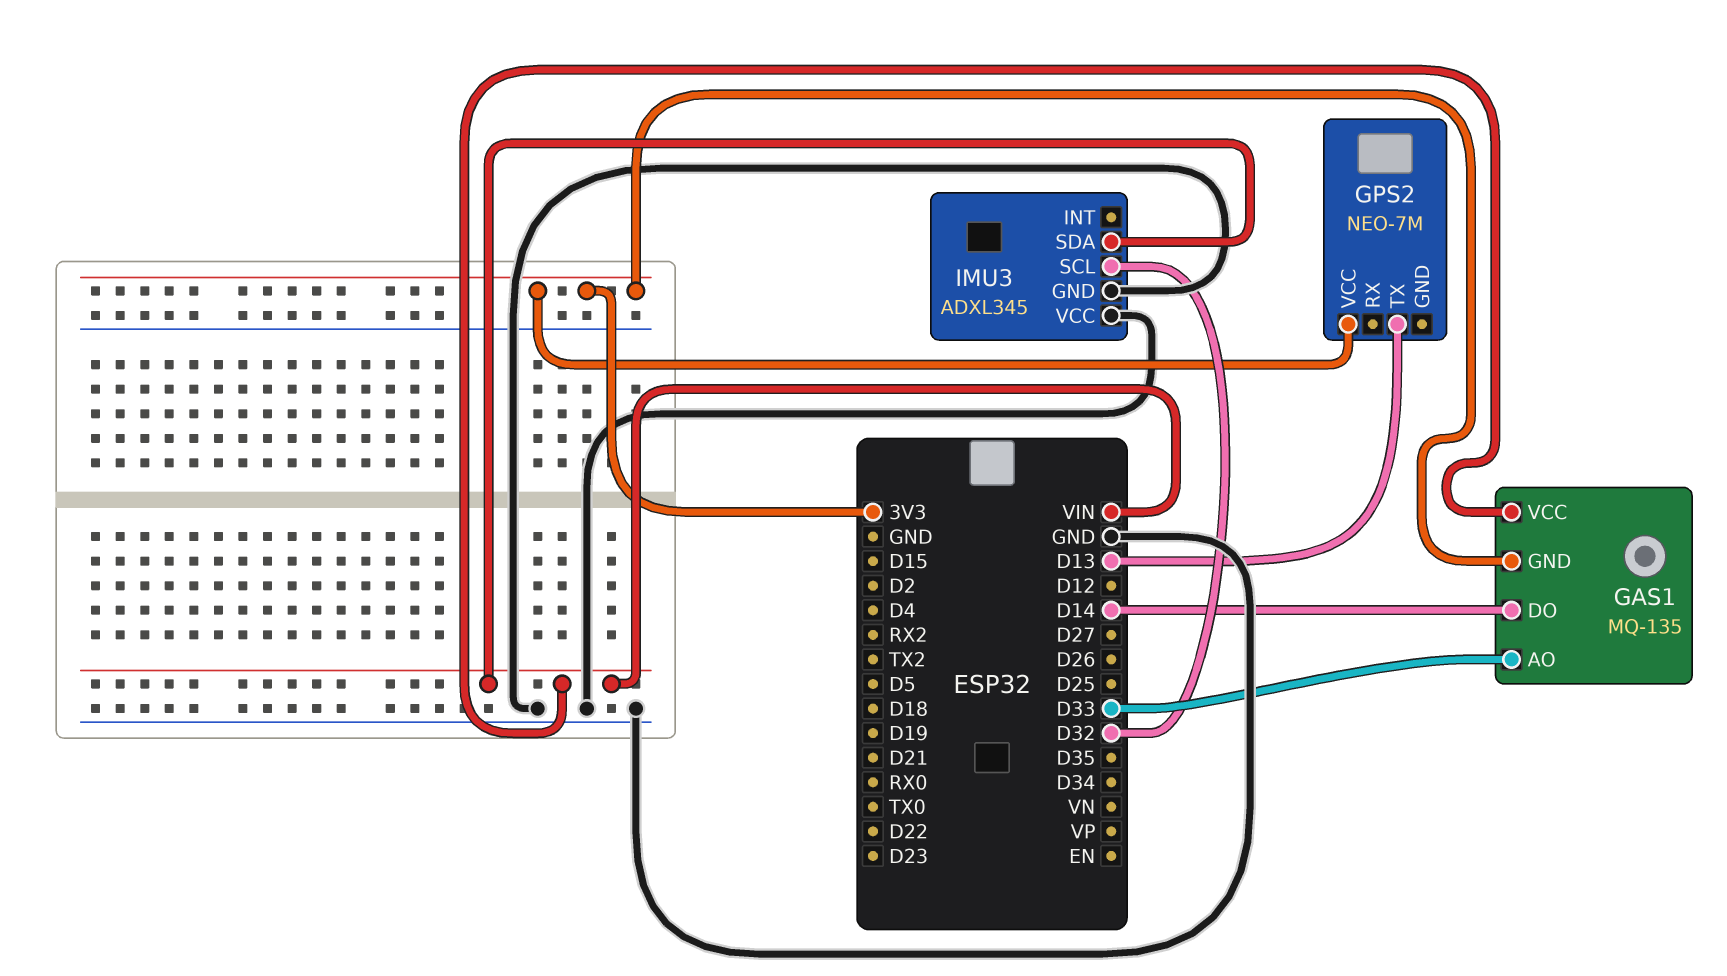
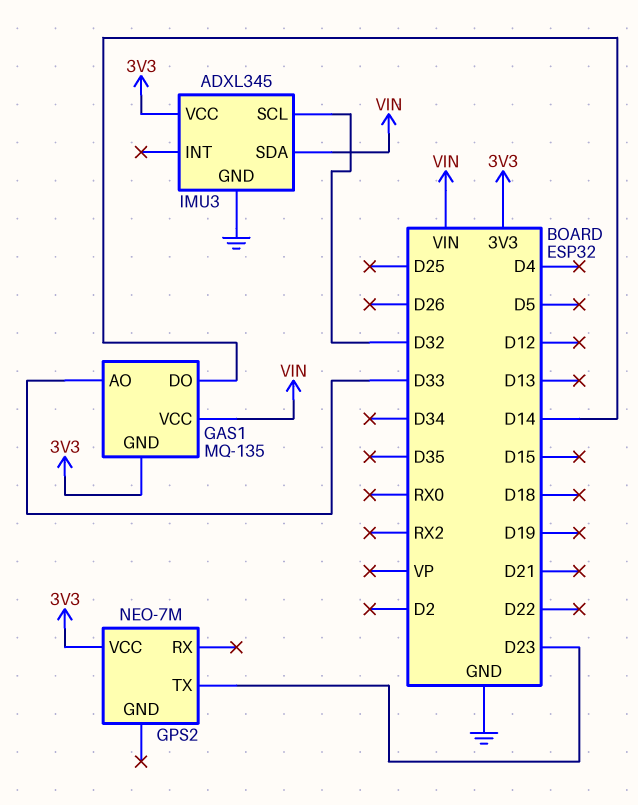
GPS2 pin TX: D13 -> D23
IMU3 pin VCC: GND -> 3V3

